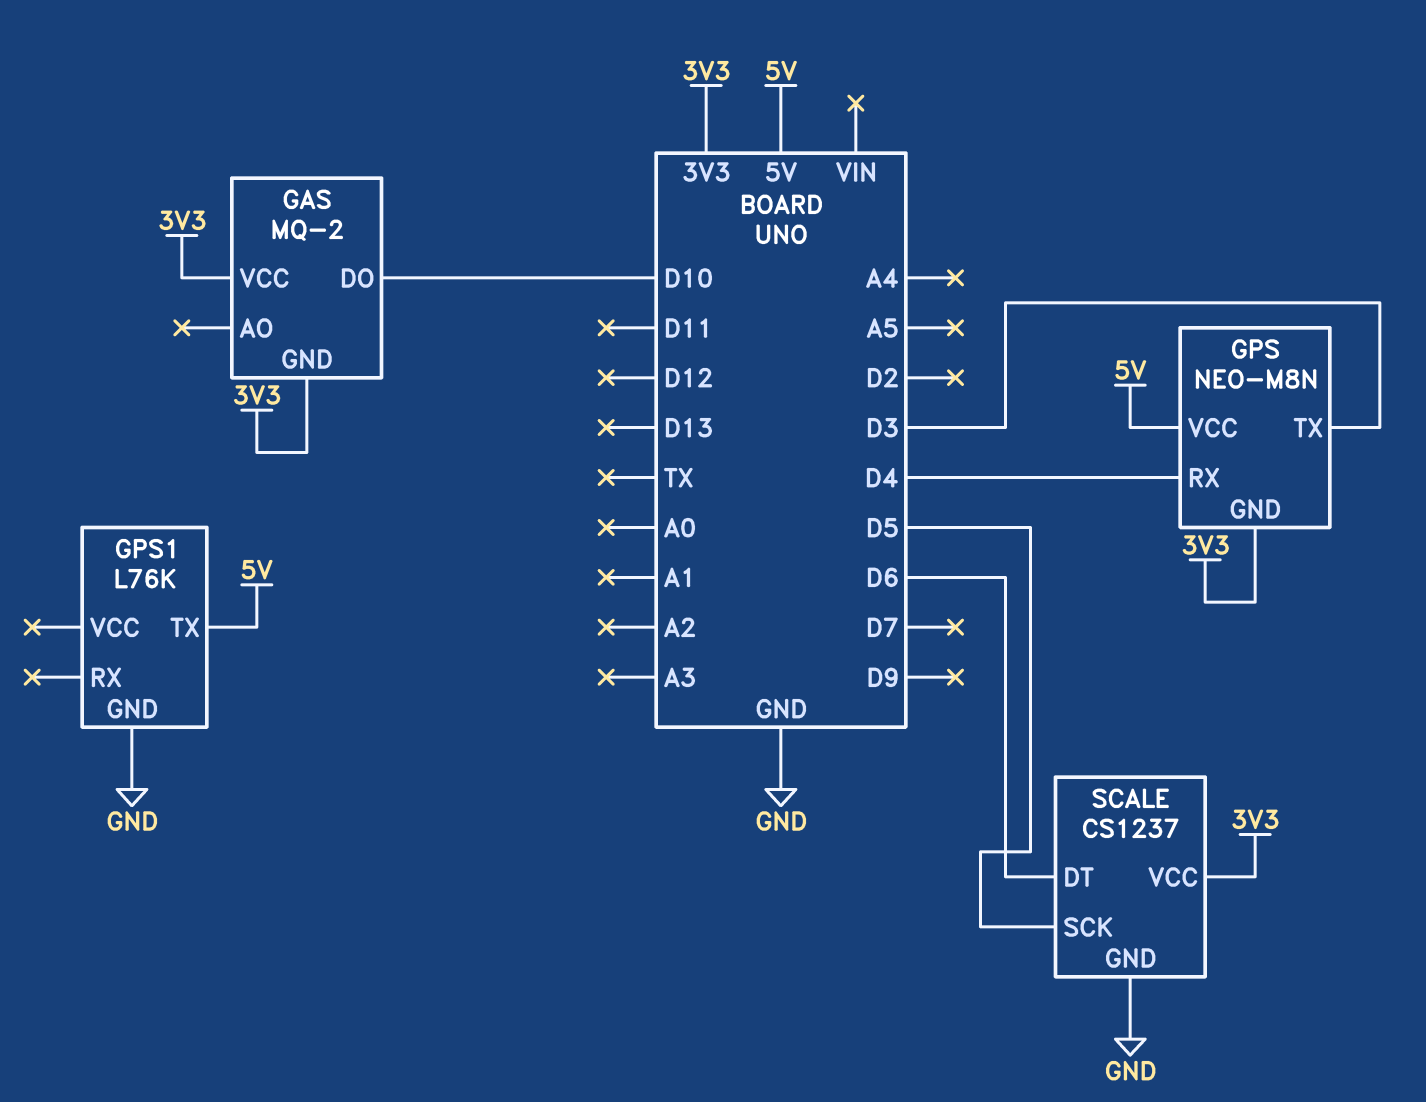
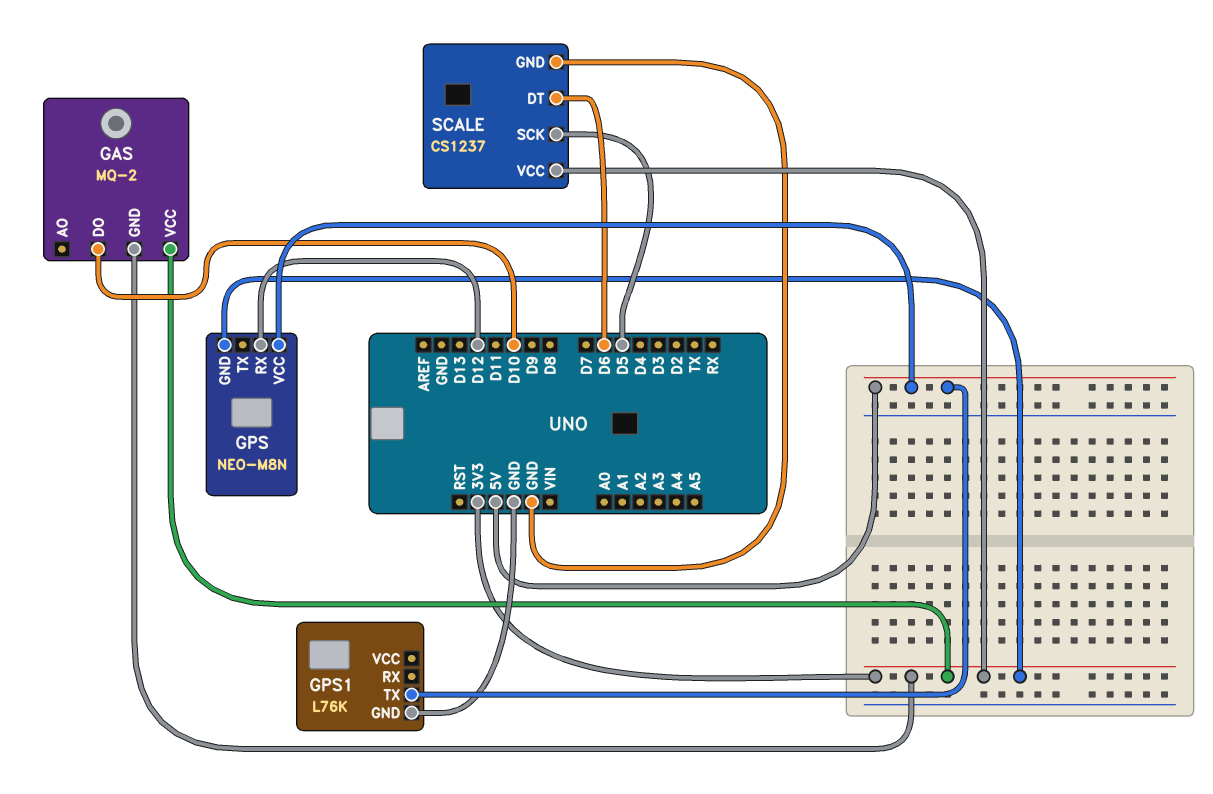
GPS pin RX: D4 -> D12
GPS pin TX: D3 -> none

